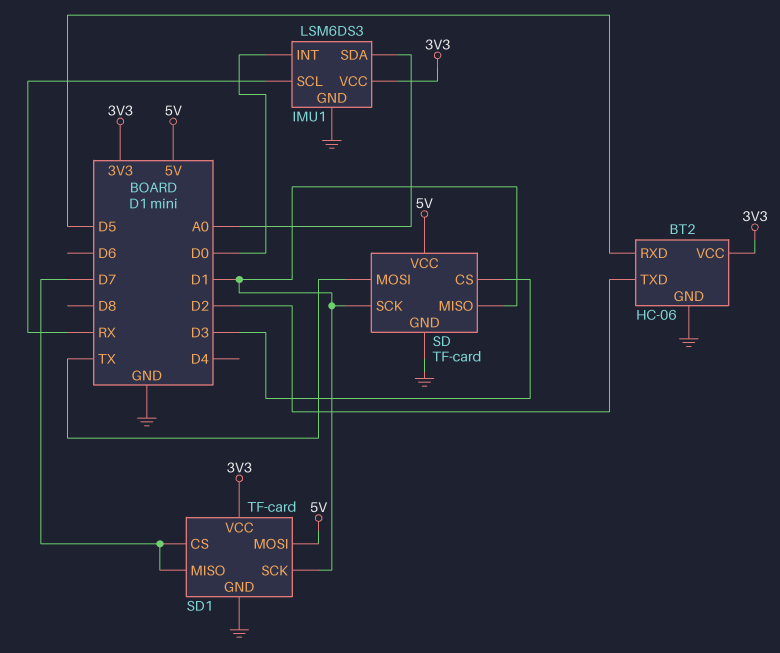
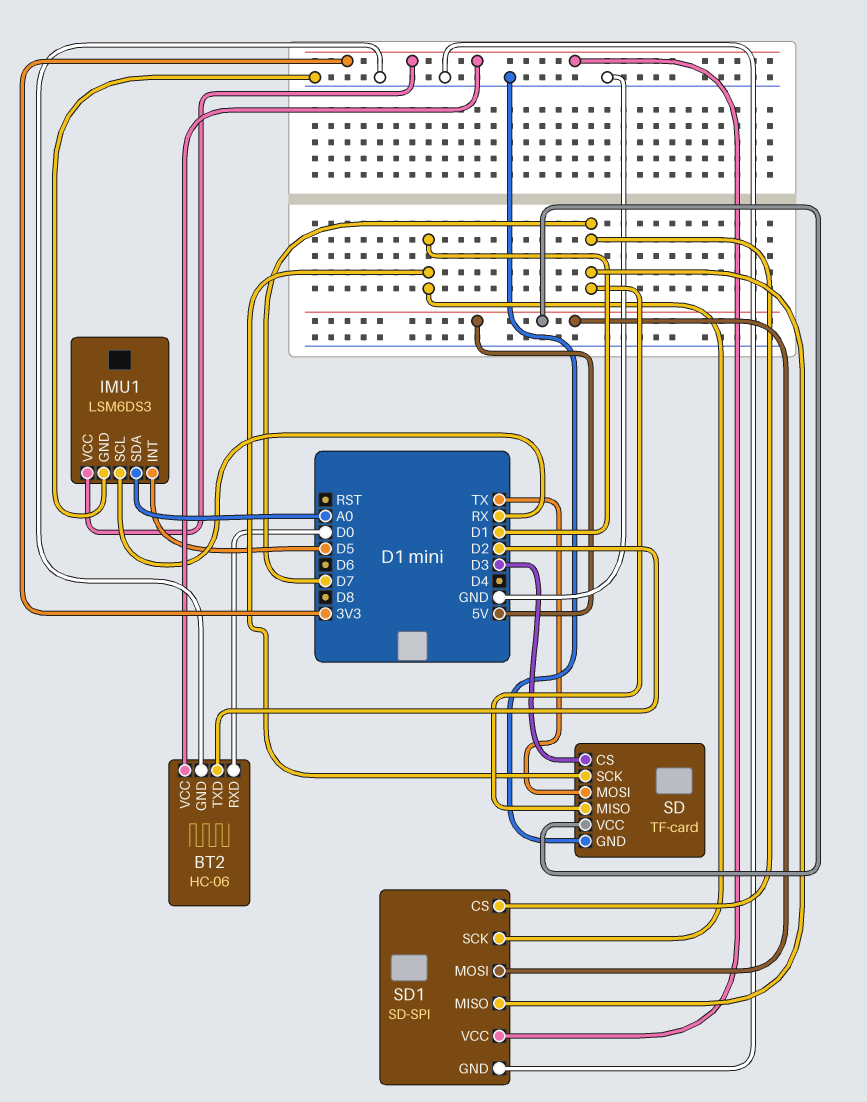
BT2 pin RXD: D5 -> D0
IMU1 pin INT: D0 -> D5
SD pin MISO: D1 -> D7
SD1: TF-card -> SD-SPI

